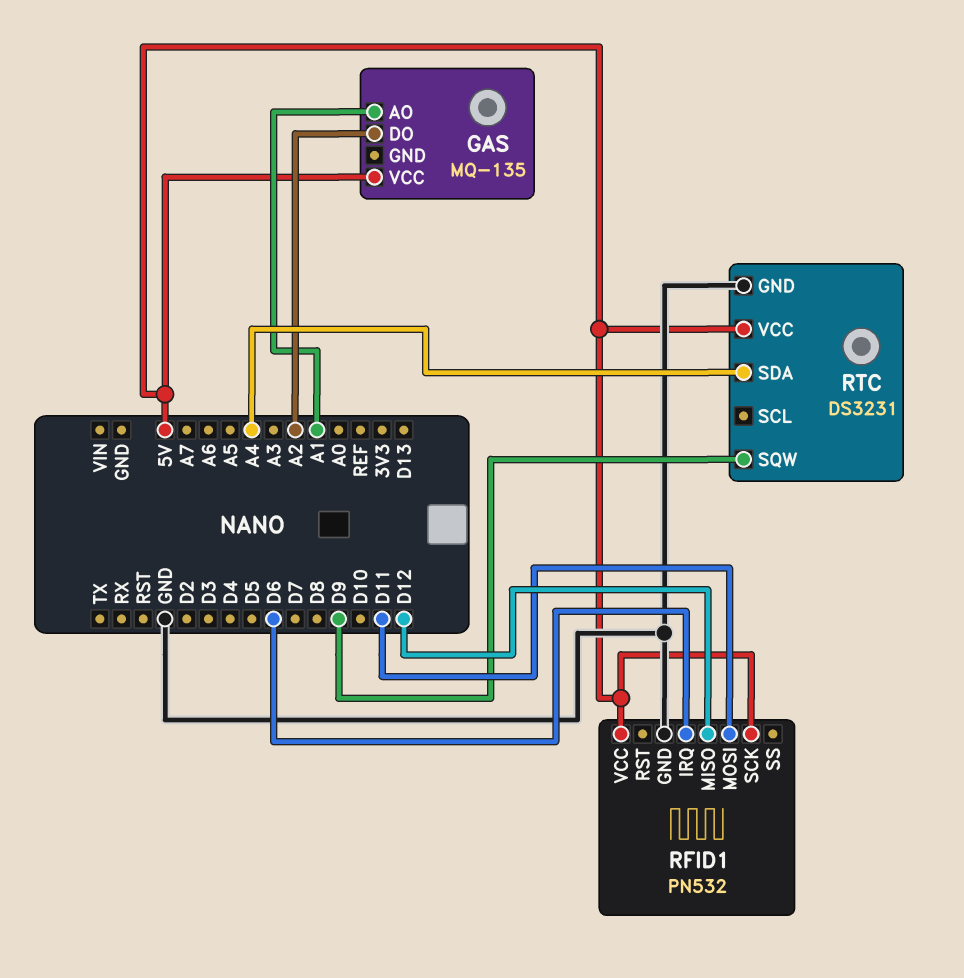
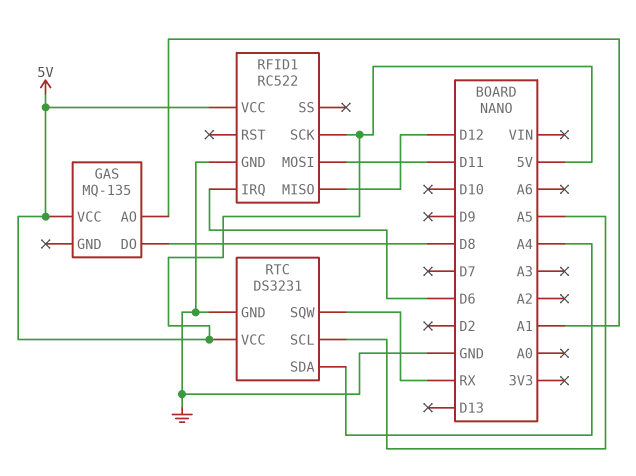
GAS pin DO: A2 -> D8
RFID1: PN532 -> RC522
RTC pin SCL: none -> A5
RTC pin SQW: D9 -> RX

